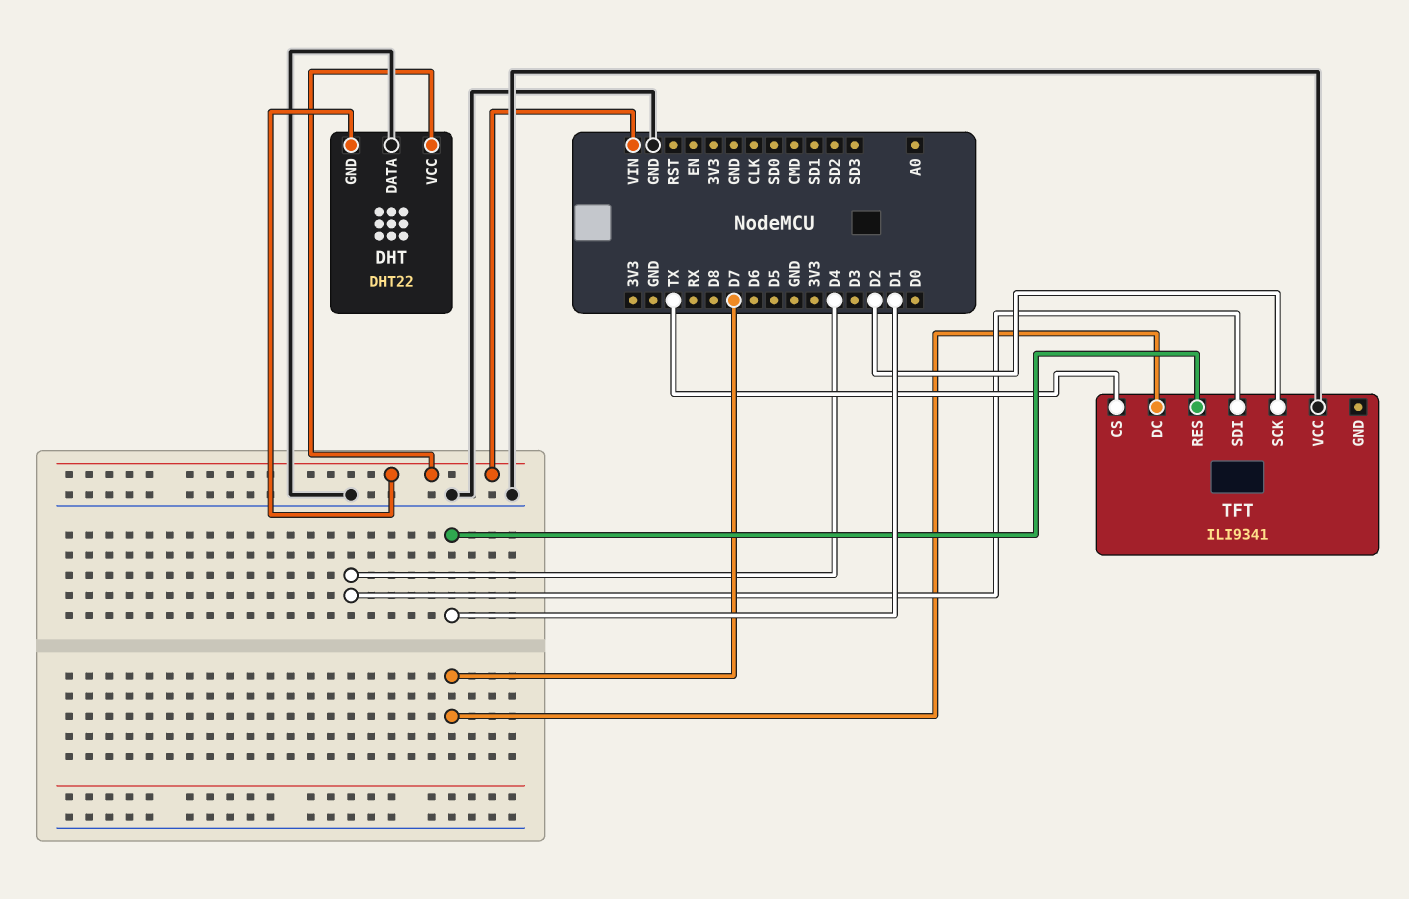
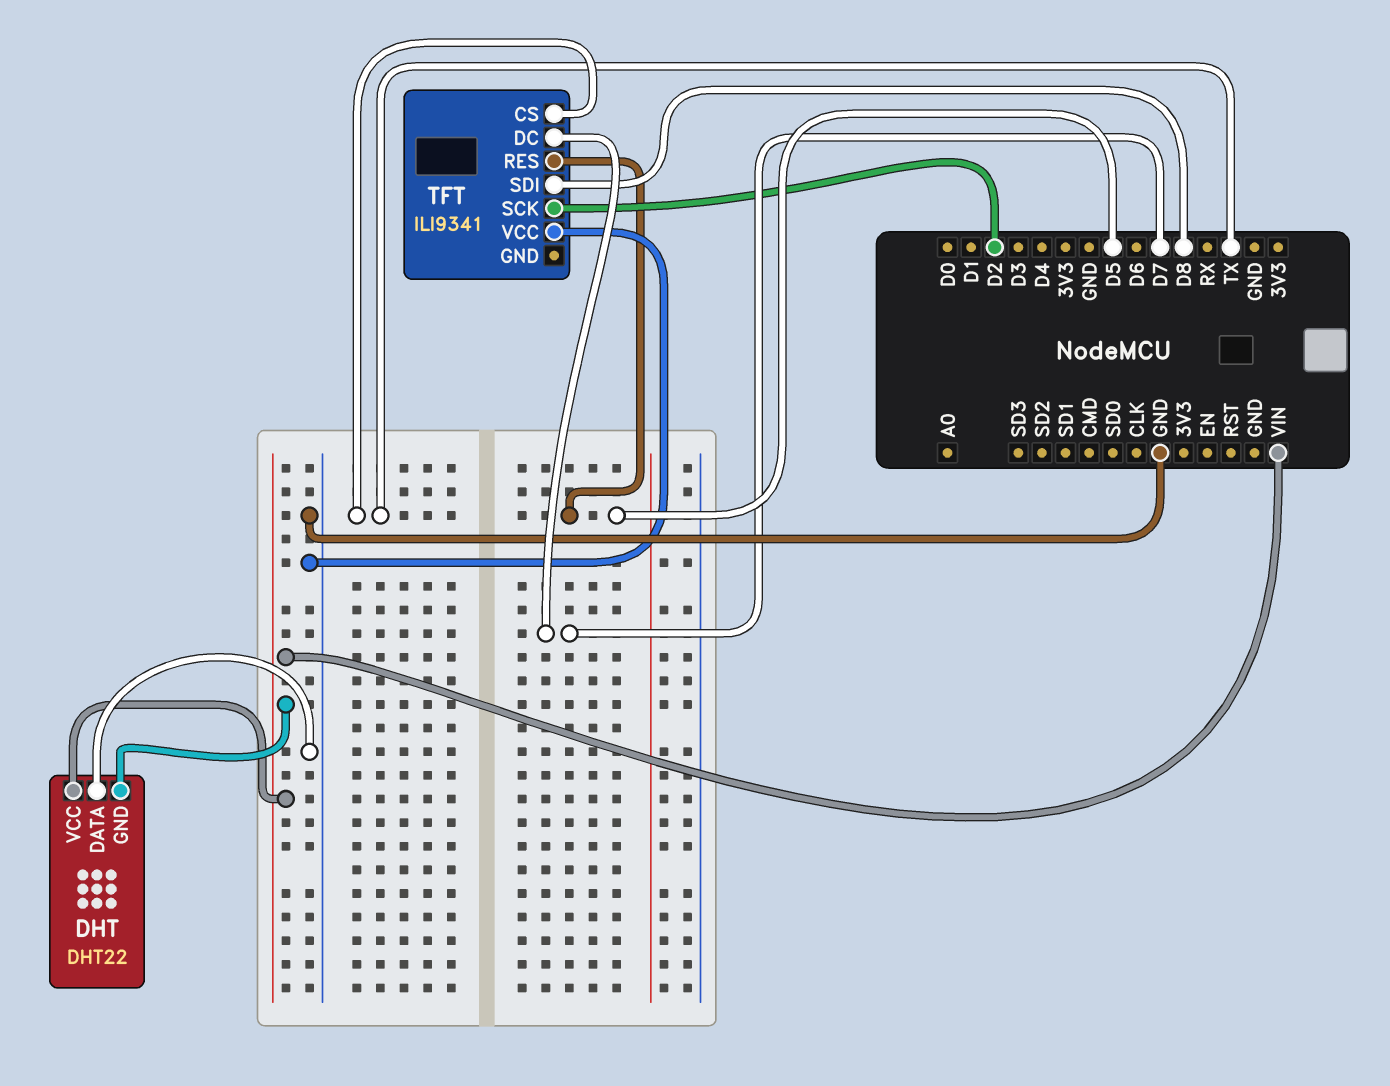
TFT pin RES: D1 -> D5
TFT pin SDI: D4 -> D8

